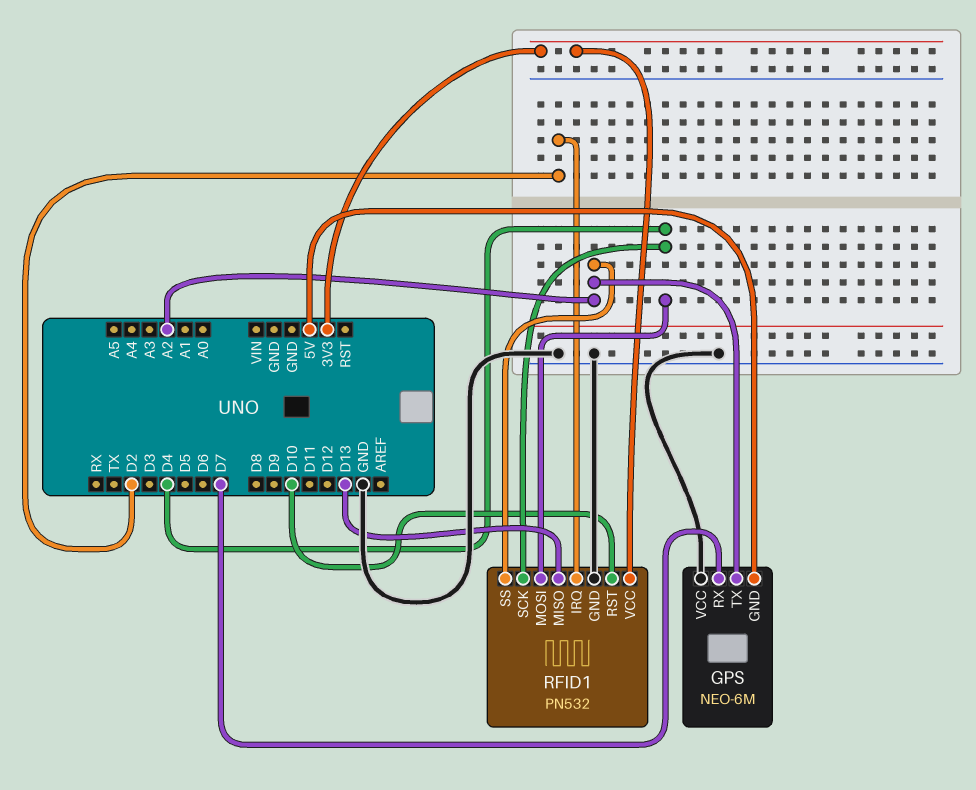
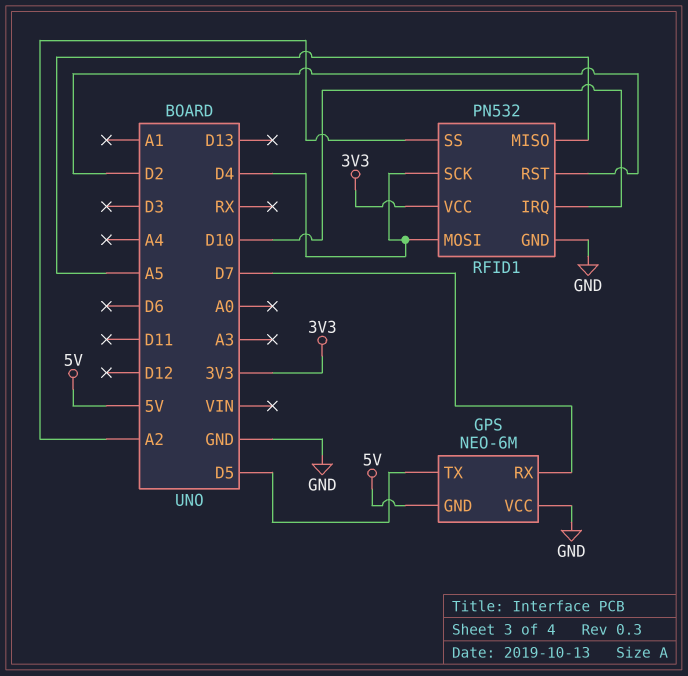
GPS pin TX: A2 -> D5
RFID1 pin IRQ: D2 -> D10
RFID1 pin MISO: D13 -> A5
RFID1 pin RST: D10 -> D2

